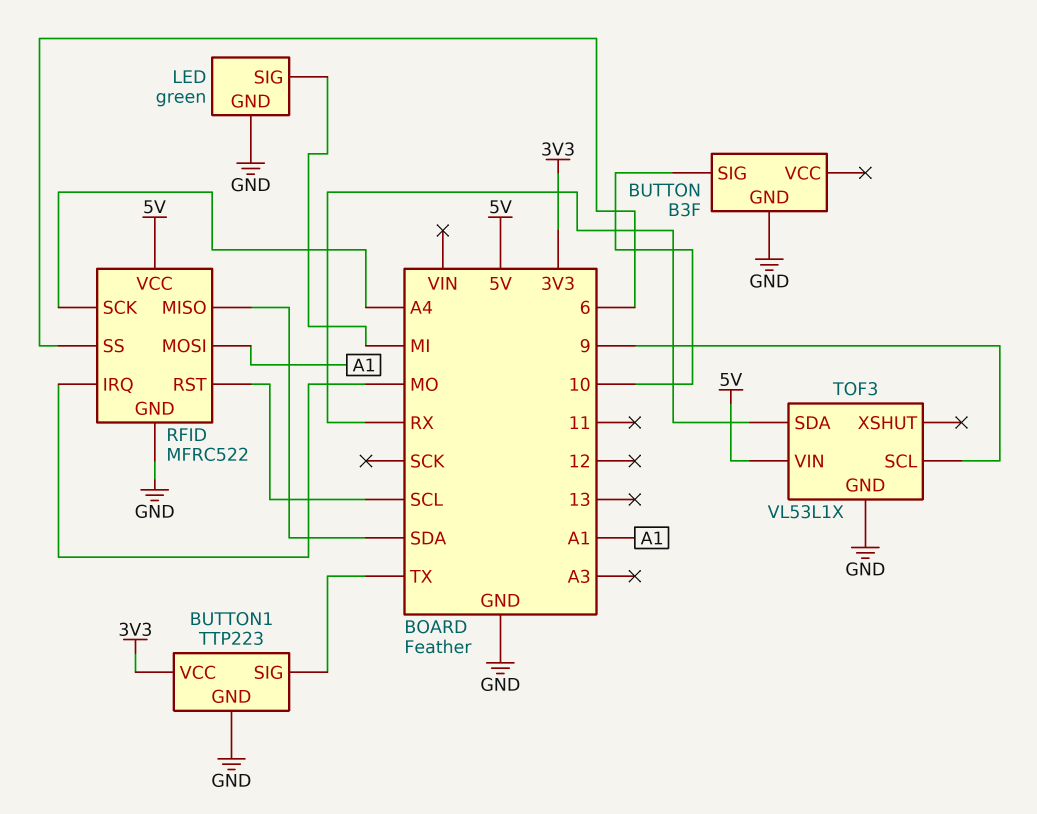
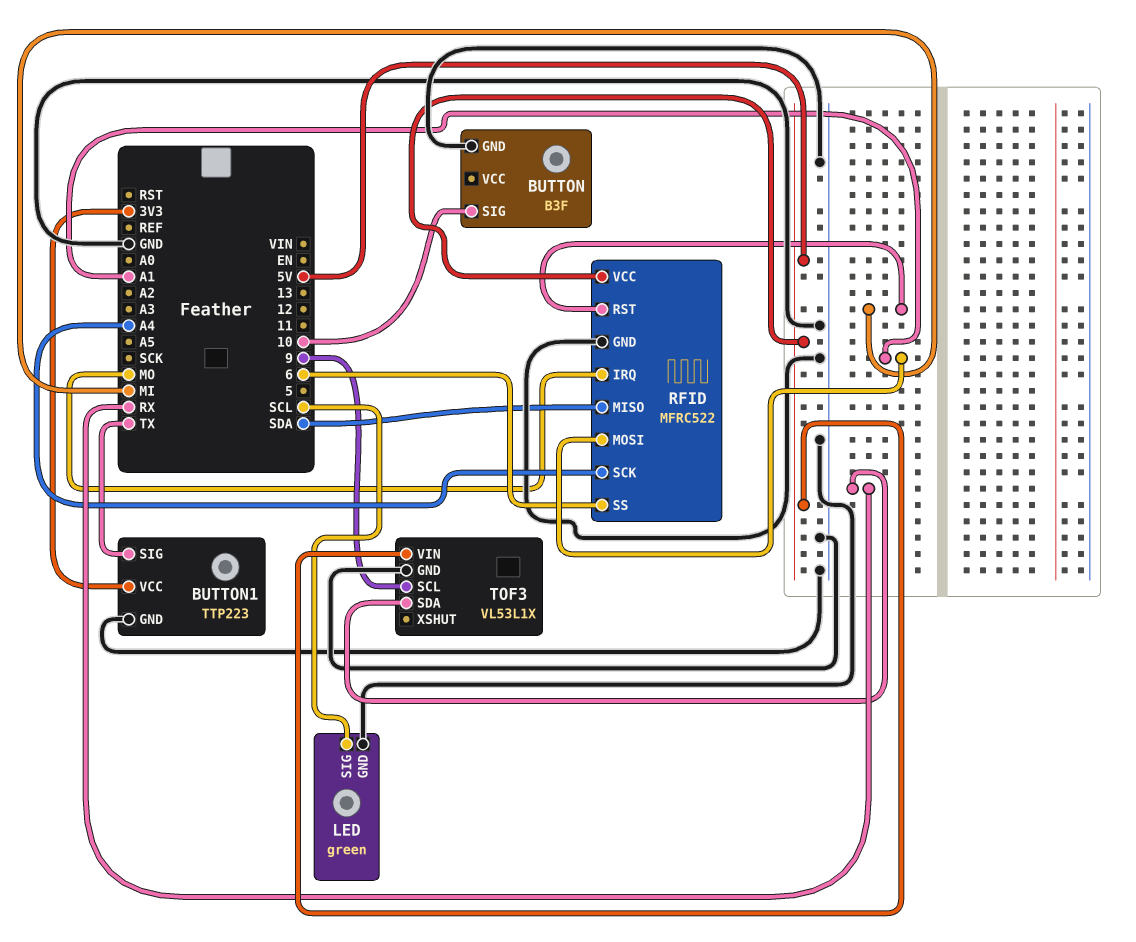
LED pin SIG: MI -> SCL
RFID pin RST: SCL -> MI

